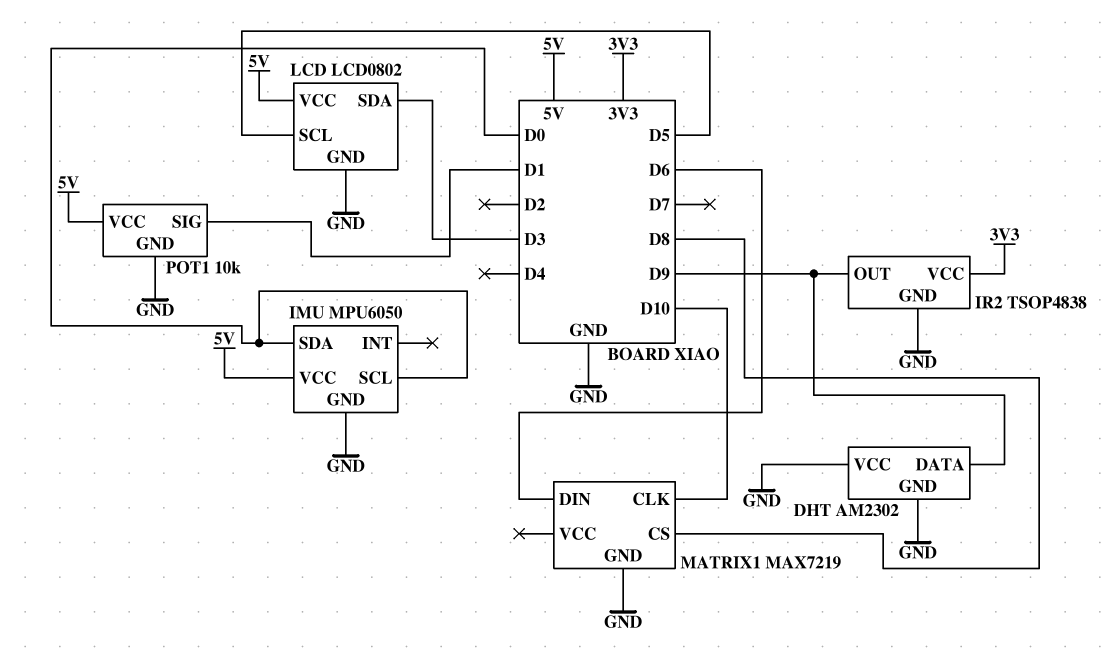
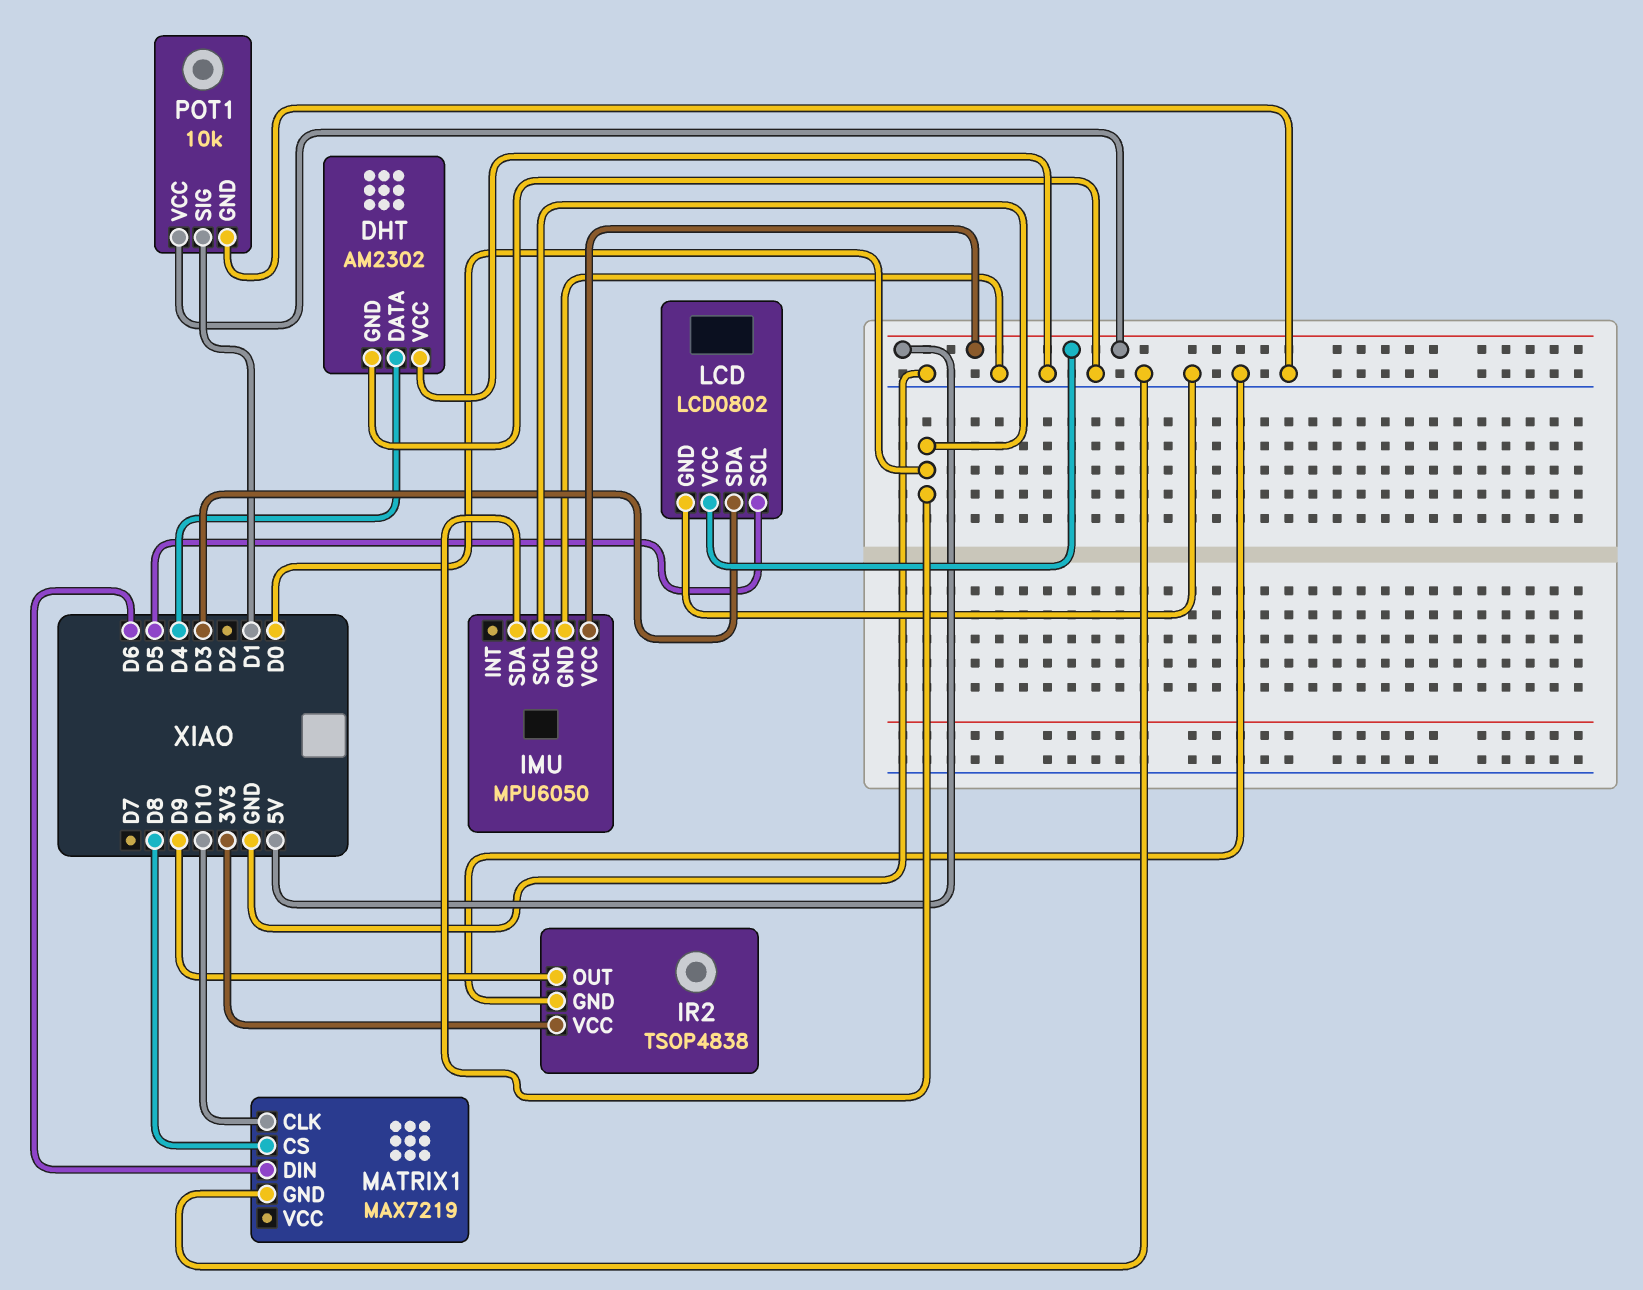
DHT pin DATA: D9 -> D4

